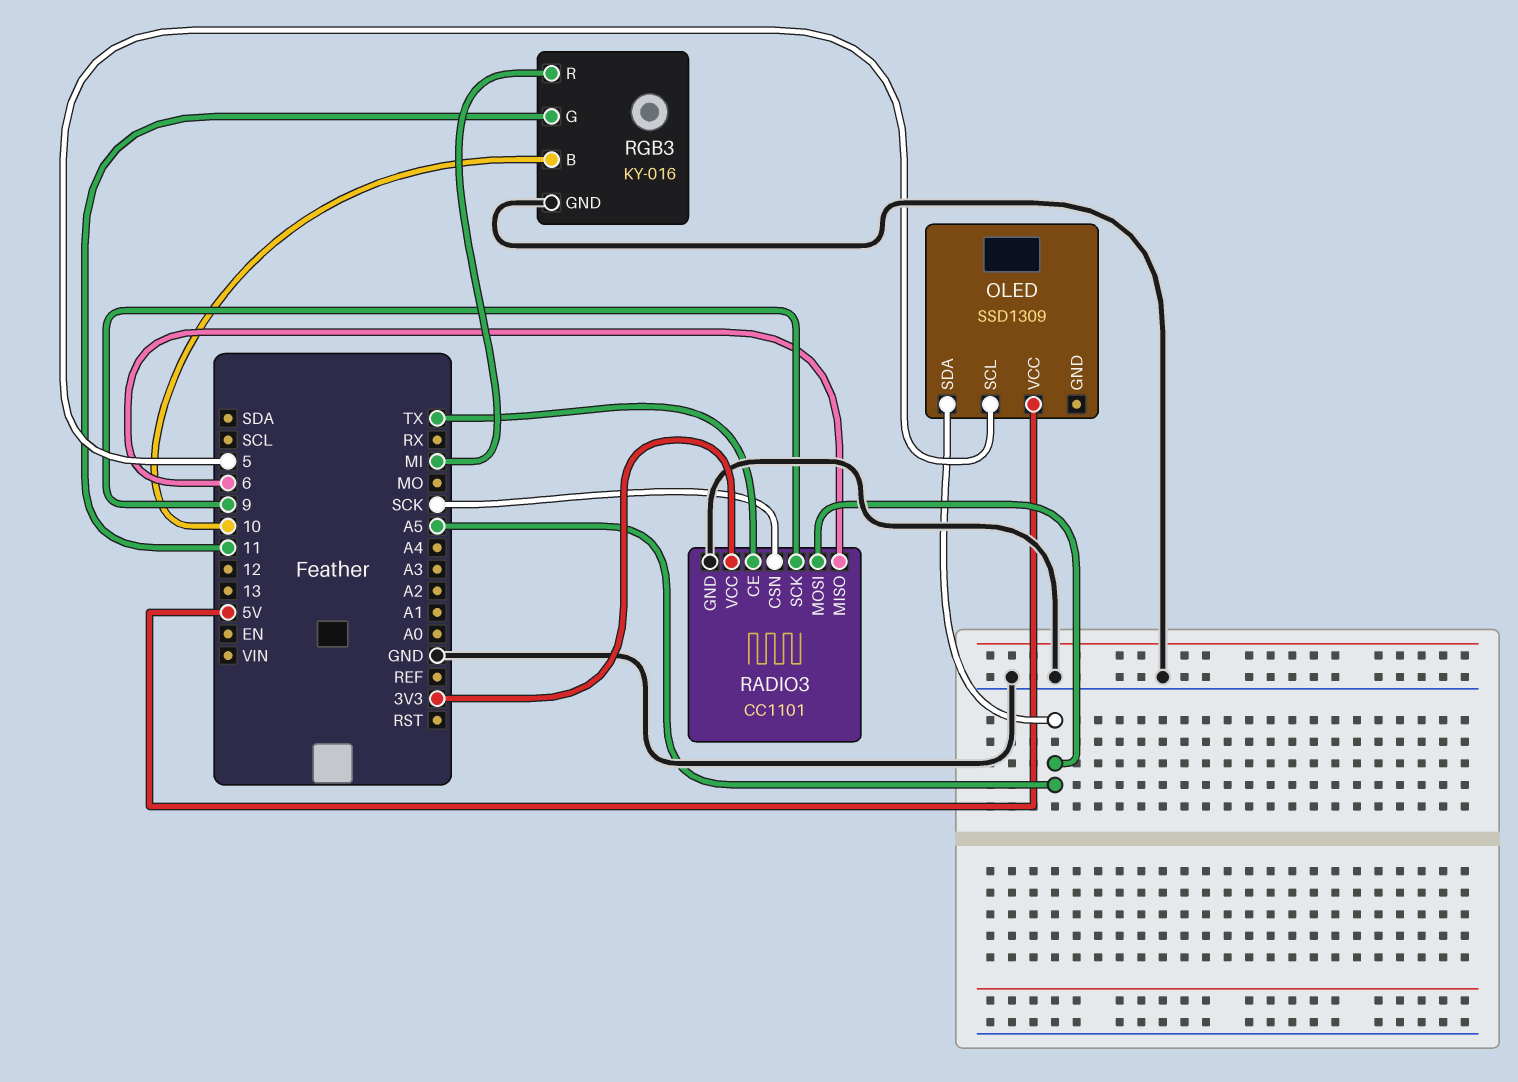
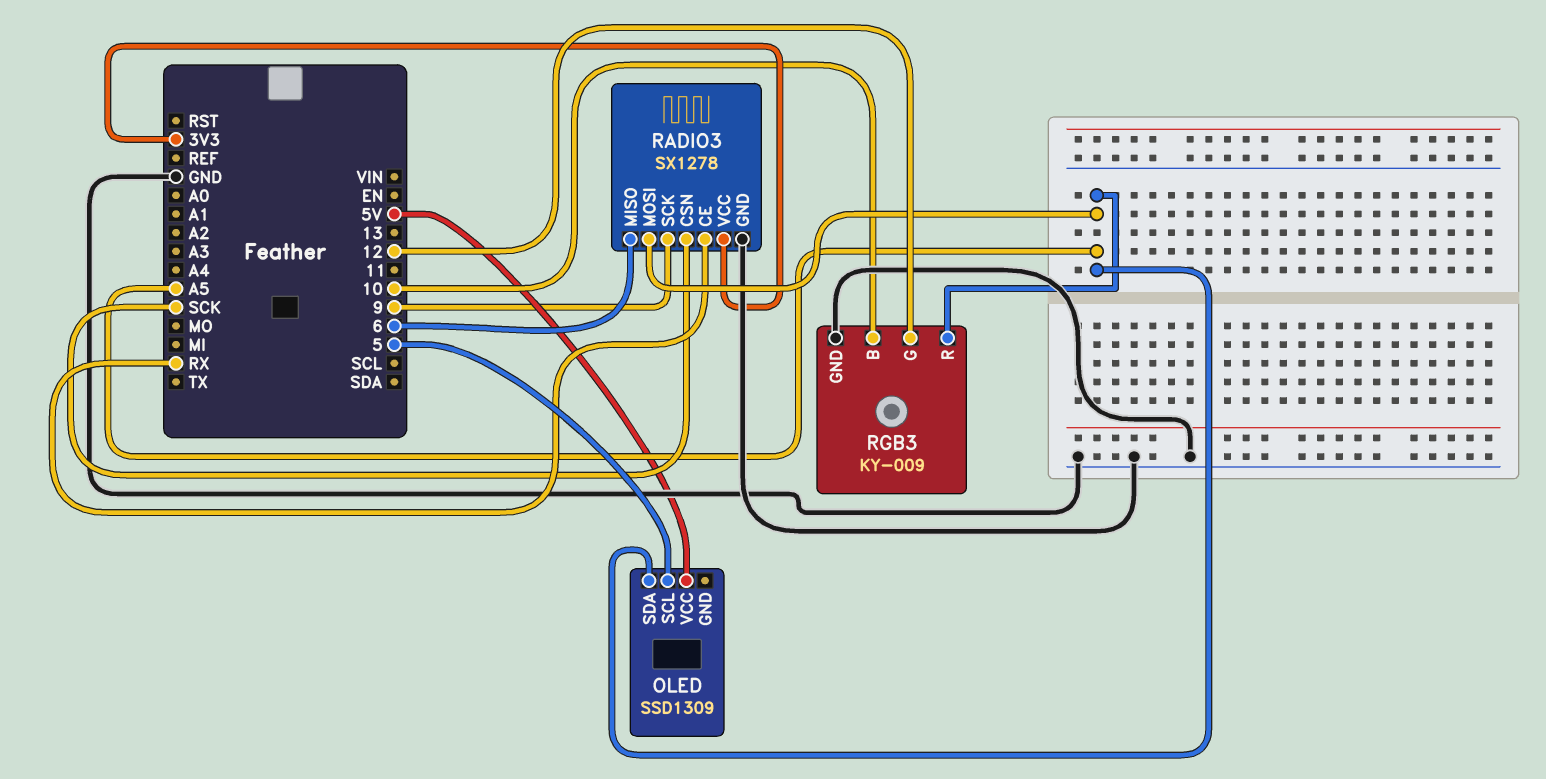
RADIO3: CC1101 -> SX1278
RADIO3 pin CE: TX -> RX
RGB3: KY-016 -> KY-009
RGB3 pin G: 11 -> 12
RGB3 pin R: MI -> A5

